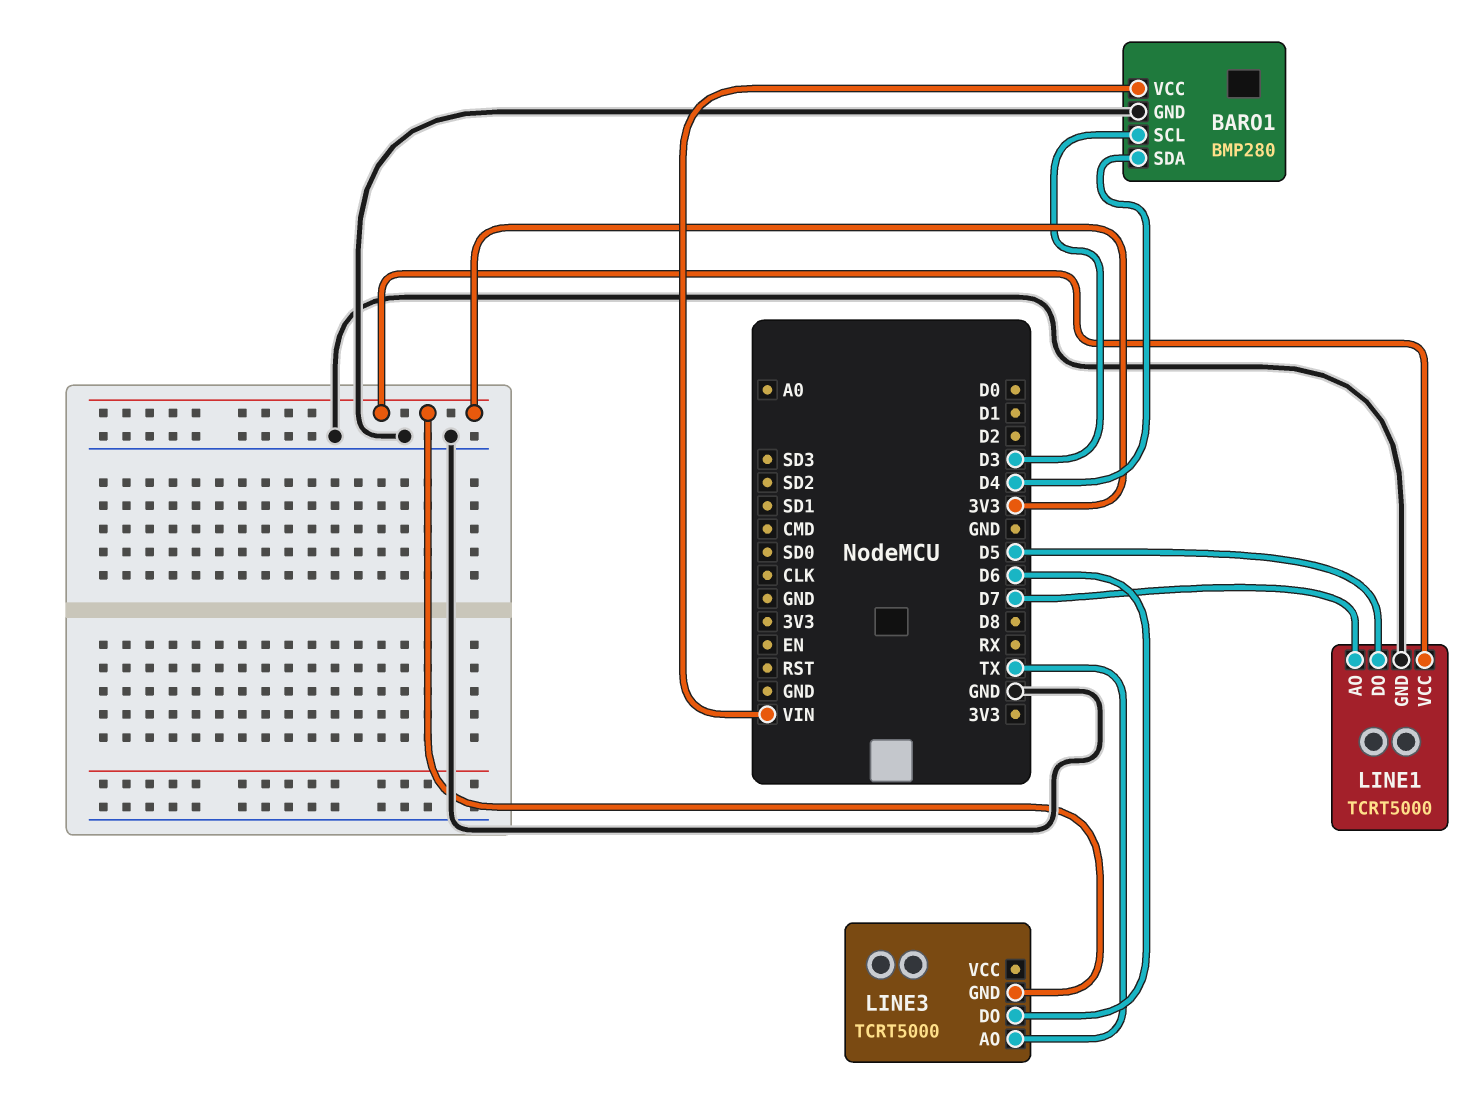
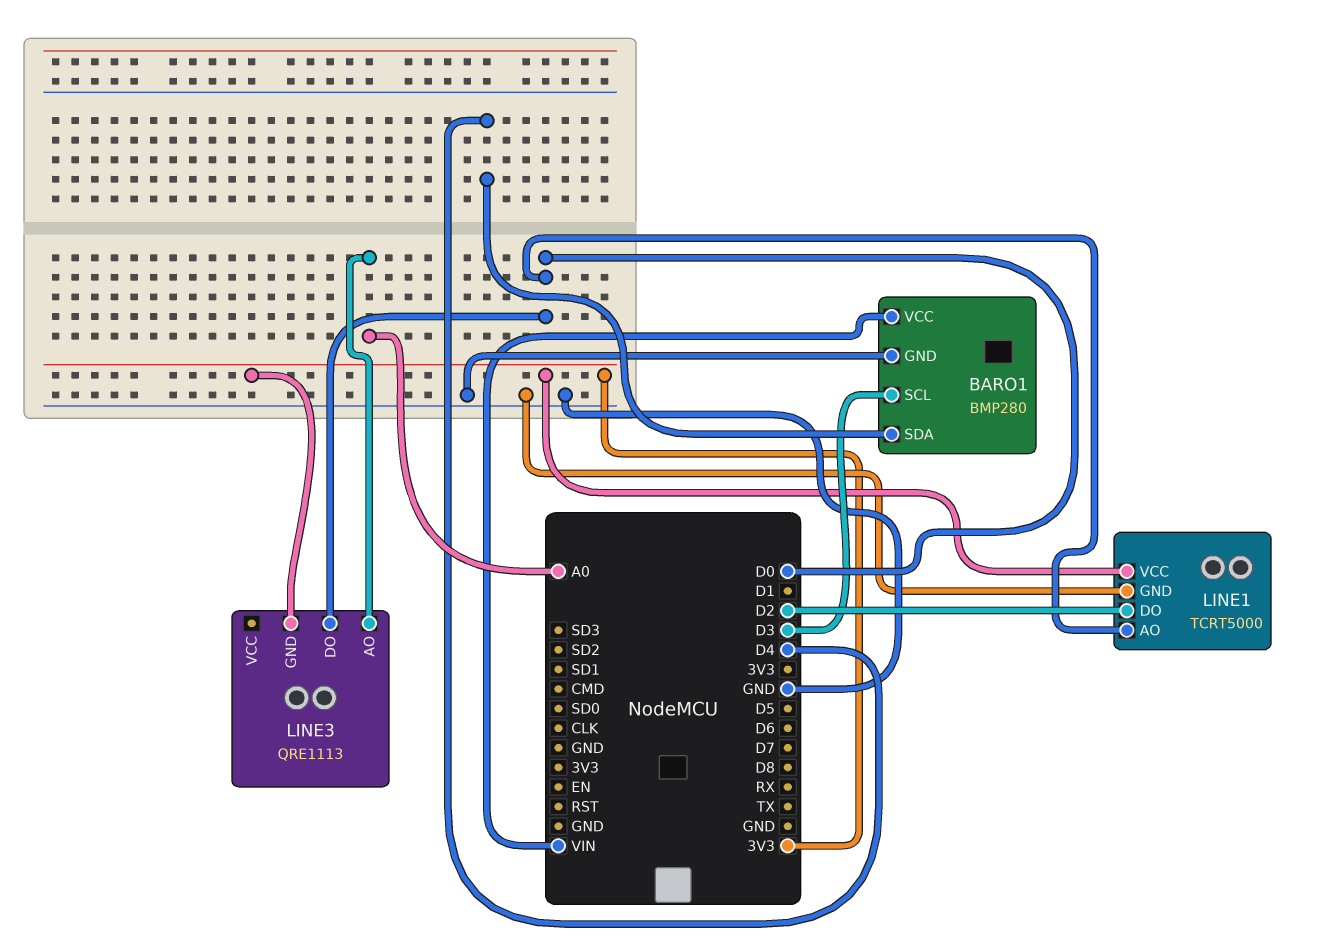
LINE1 pin AO: D7 -> D0
LINE1 pin DO: D5 -> D2
LINE3: TCRT5000 -> QRE1113
LINE3 pin AO: TX -> A0
LINE3 pin DO: D6 -> D0

